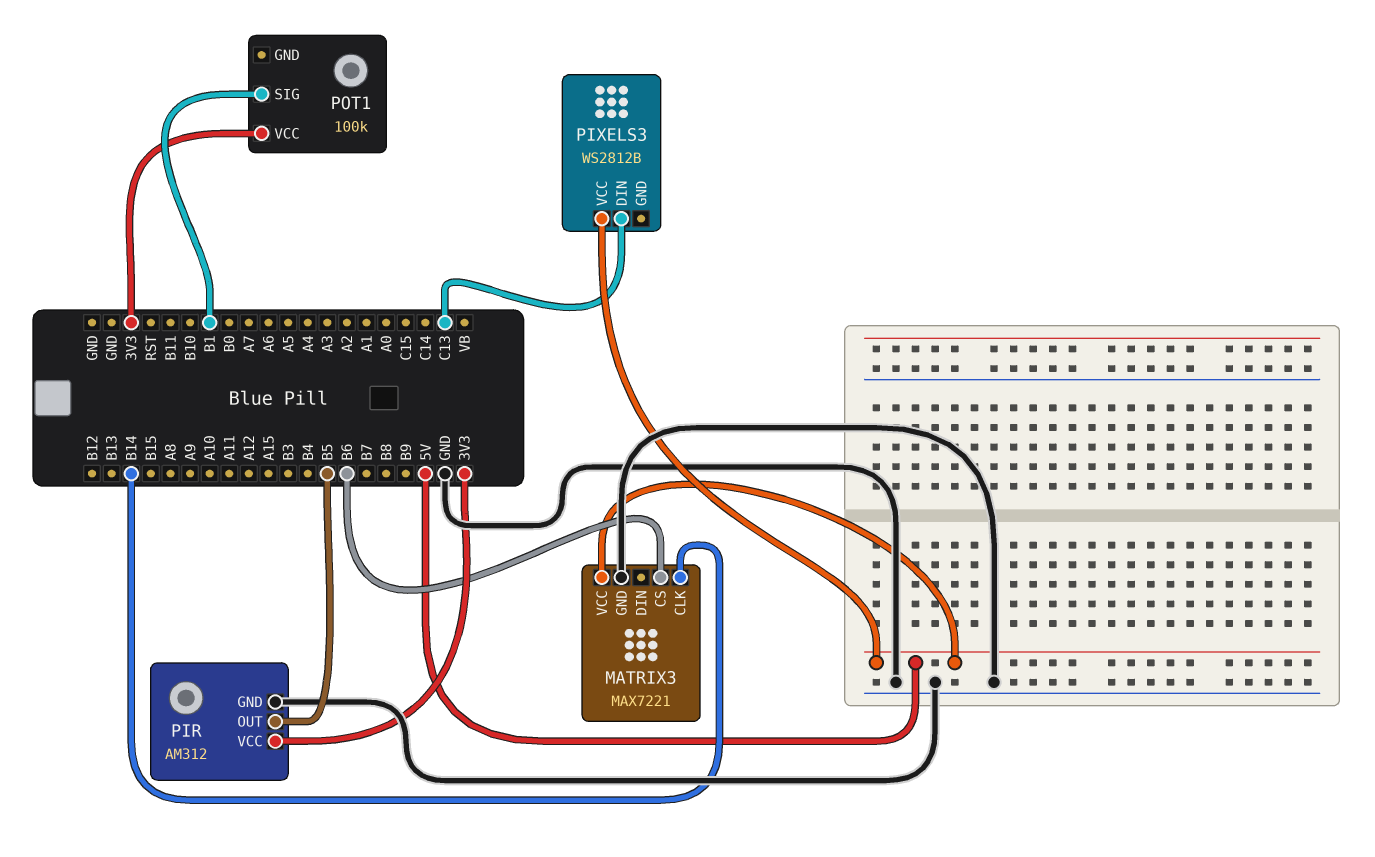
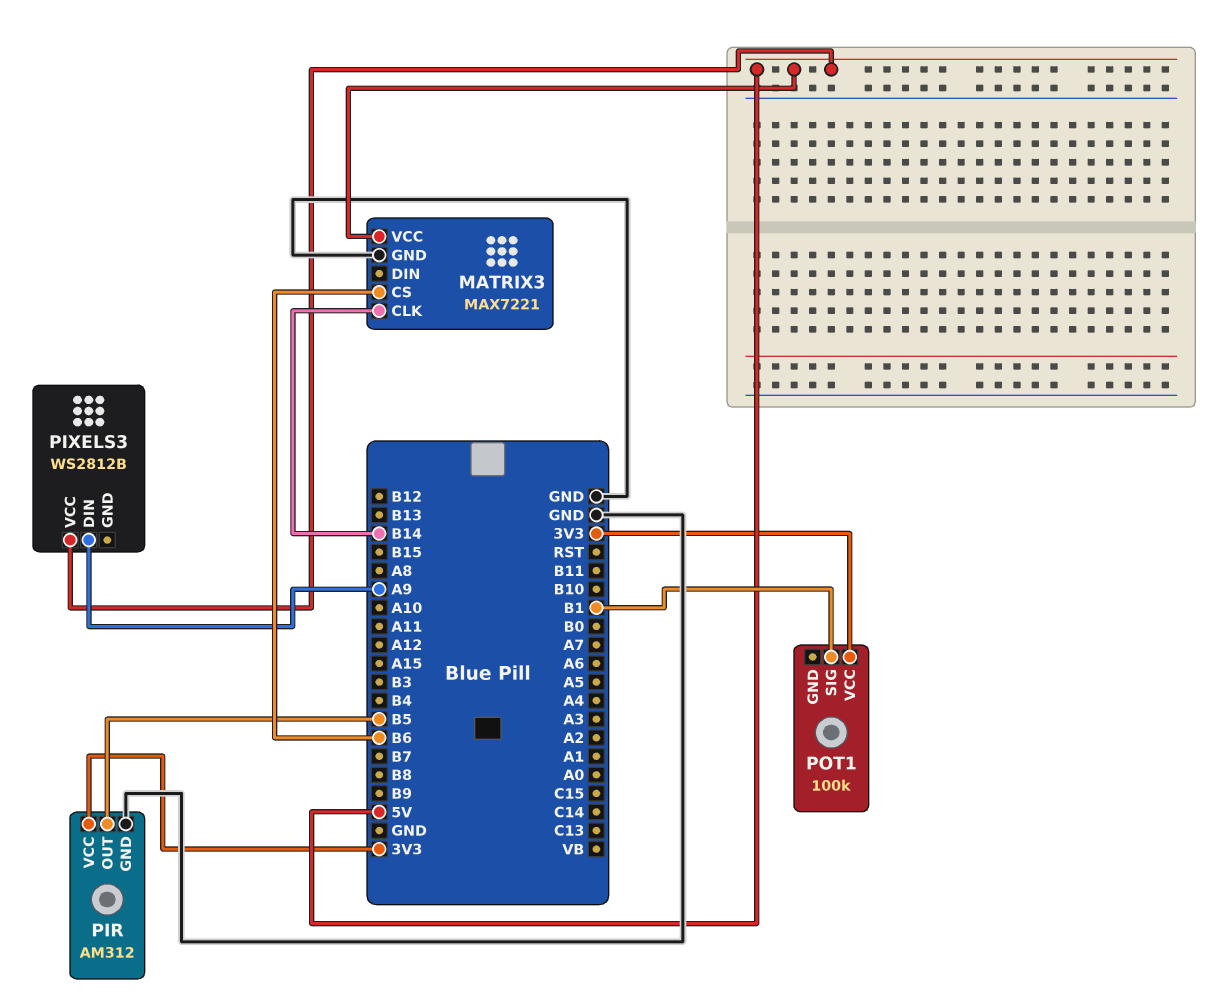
PIXELS3 pin DIN: C13 -> A9

